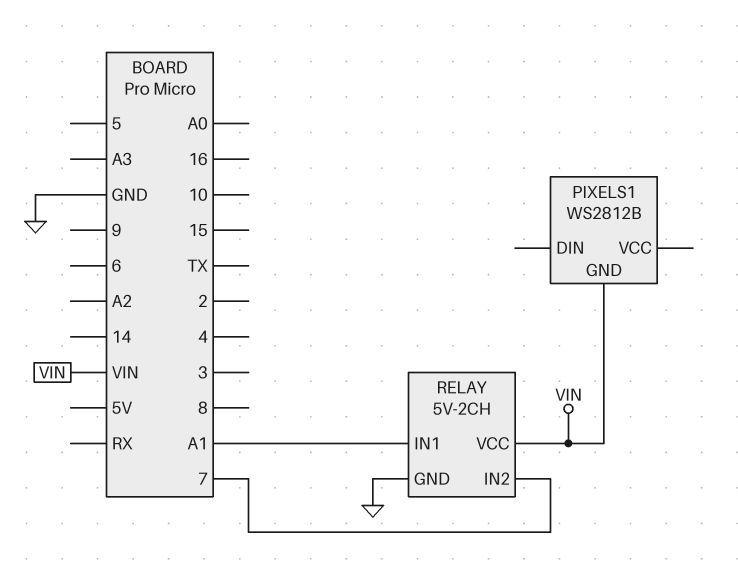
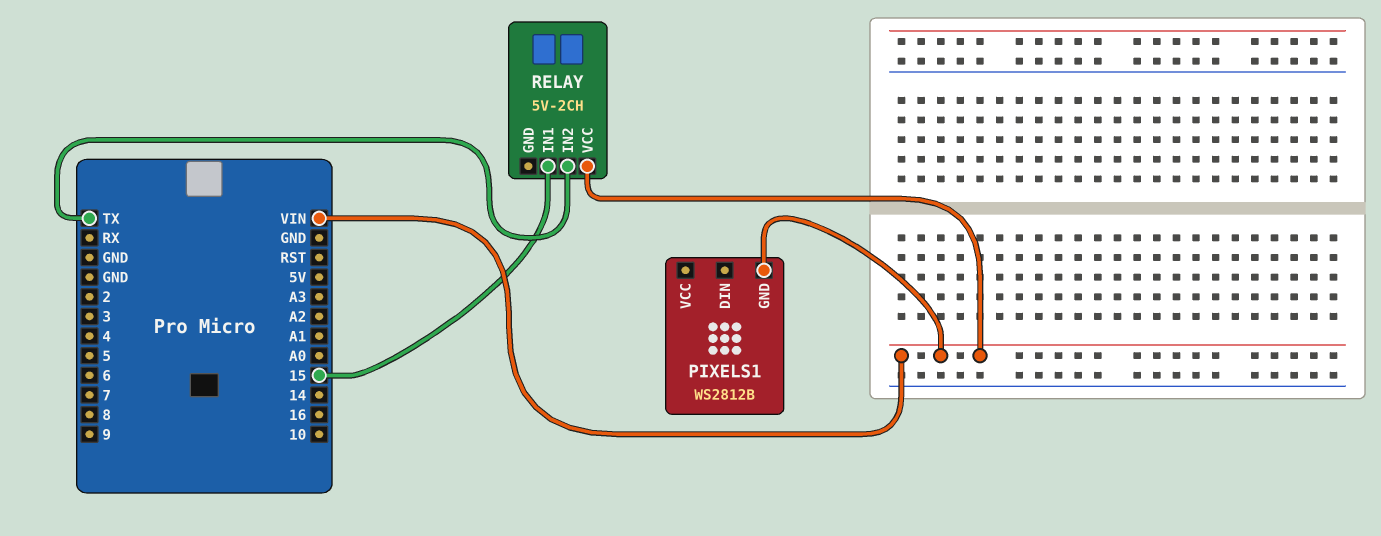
RELAY pin GND: GND -> none
RELAY pin IN1: A1 -> 15
RELAY pin IN2: 7 -> TX

